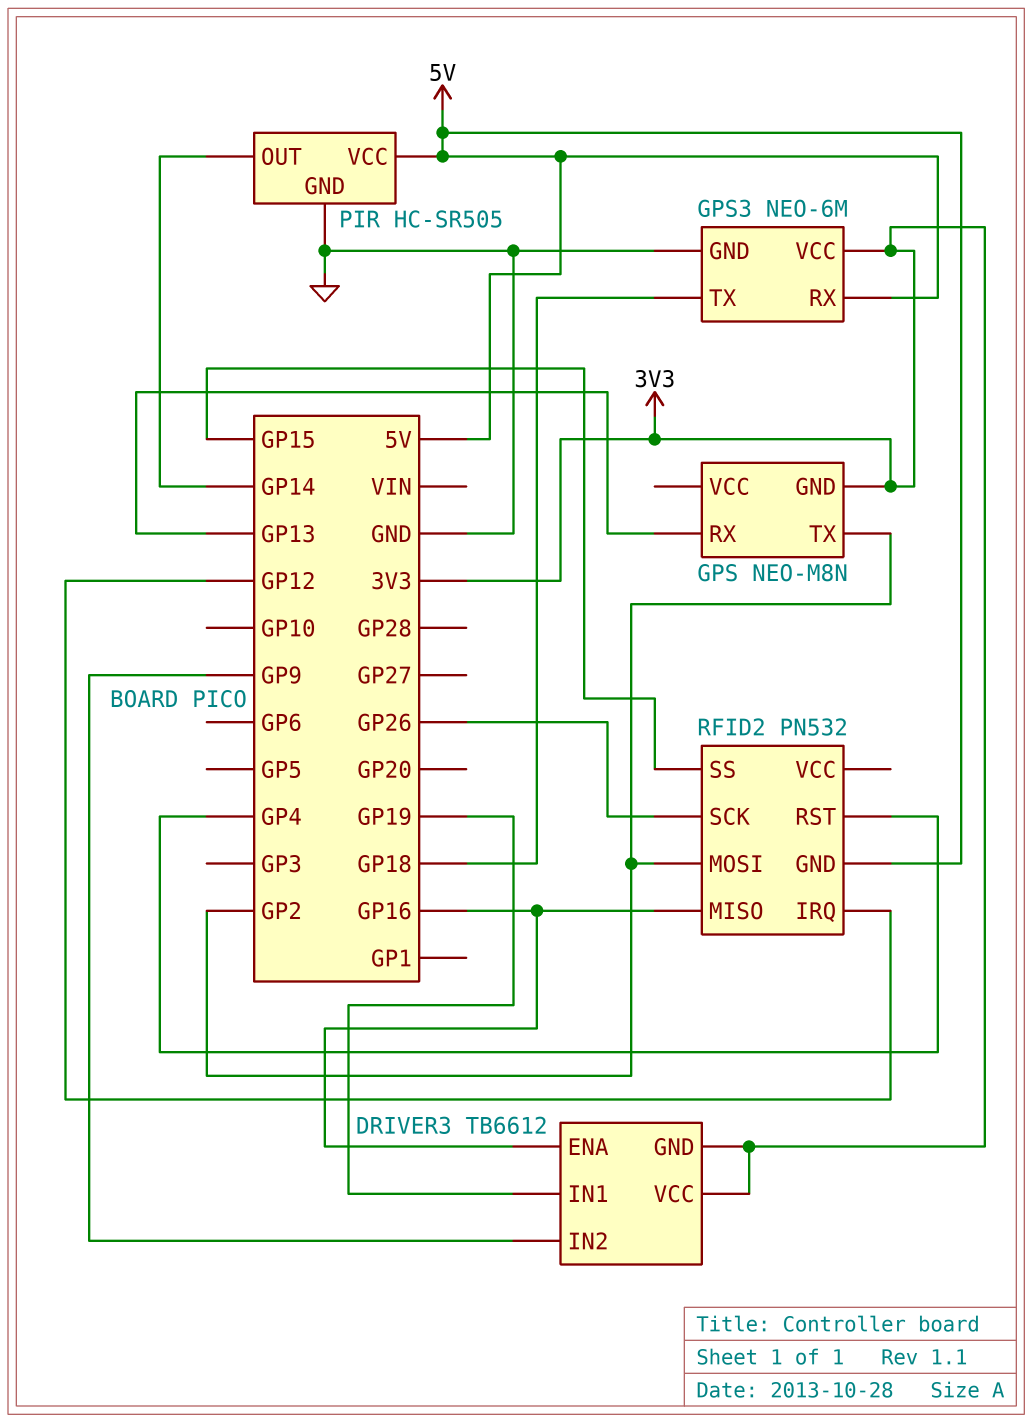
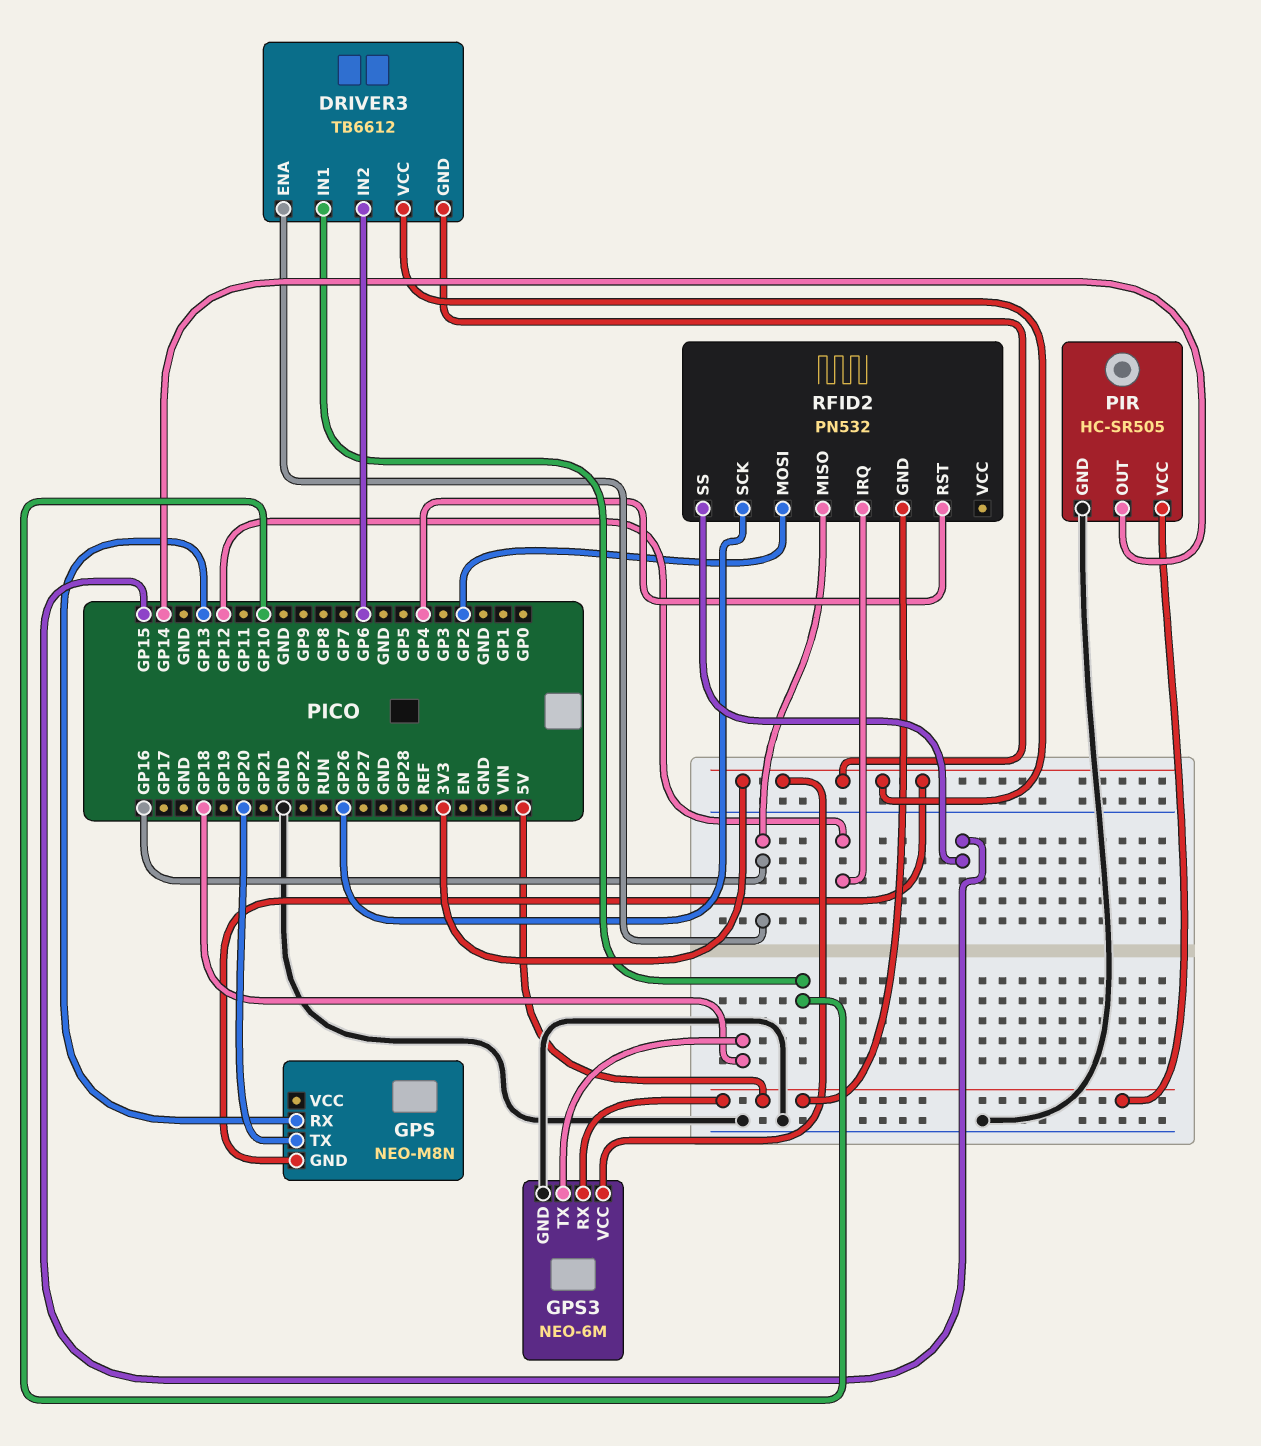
DRIVER3 pin IN1: GP19 -> GP10
DRIVER3 pin IN2: GP9 -> GP6
GPS pin TX: GP2 -> GP20

